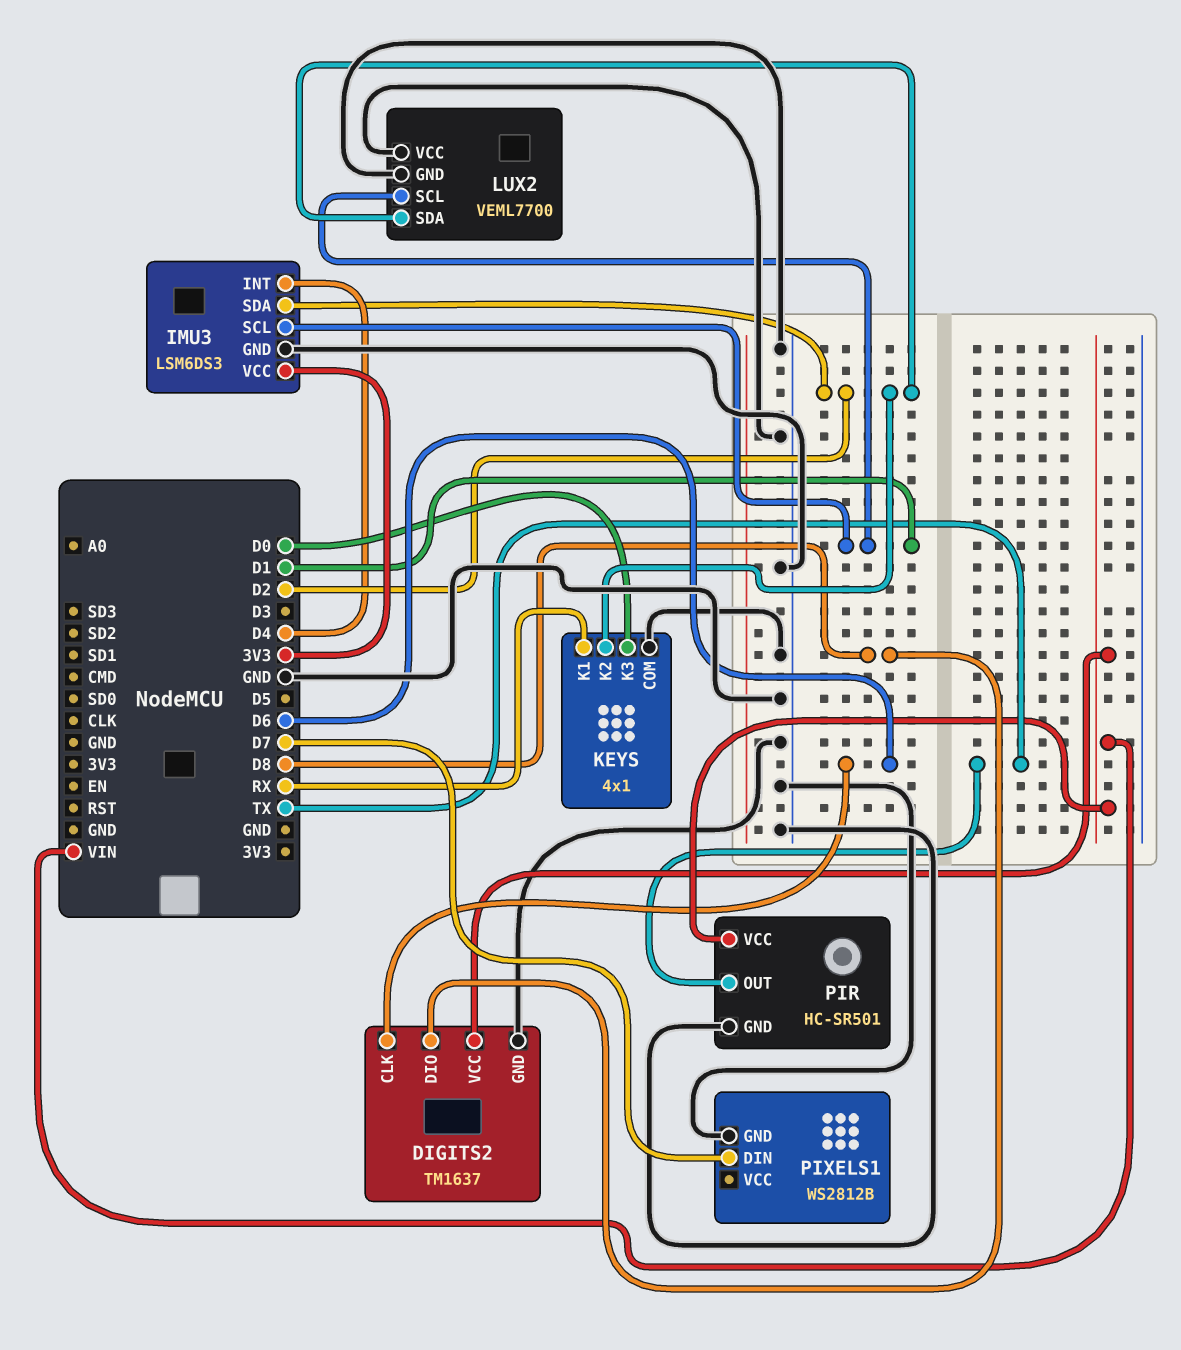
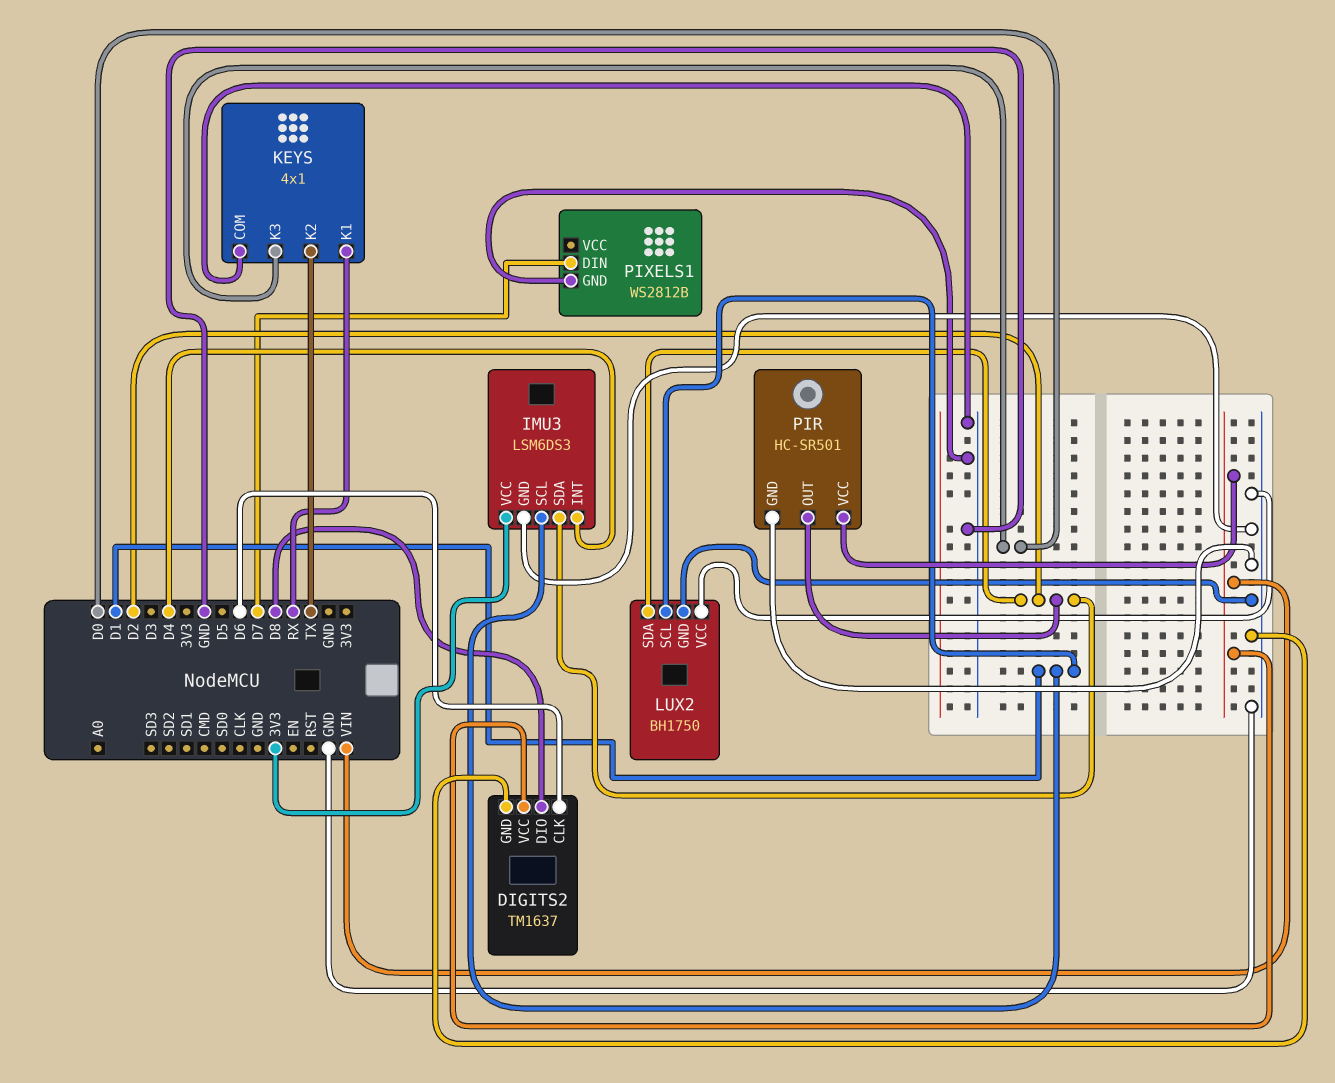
KEYS pin K2: D2 -> TX
LUX2: VEML7700 -> BH1750
PIR pin OUT: TX -> D2

